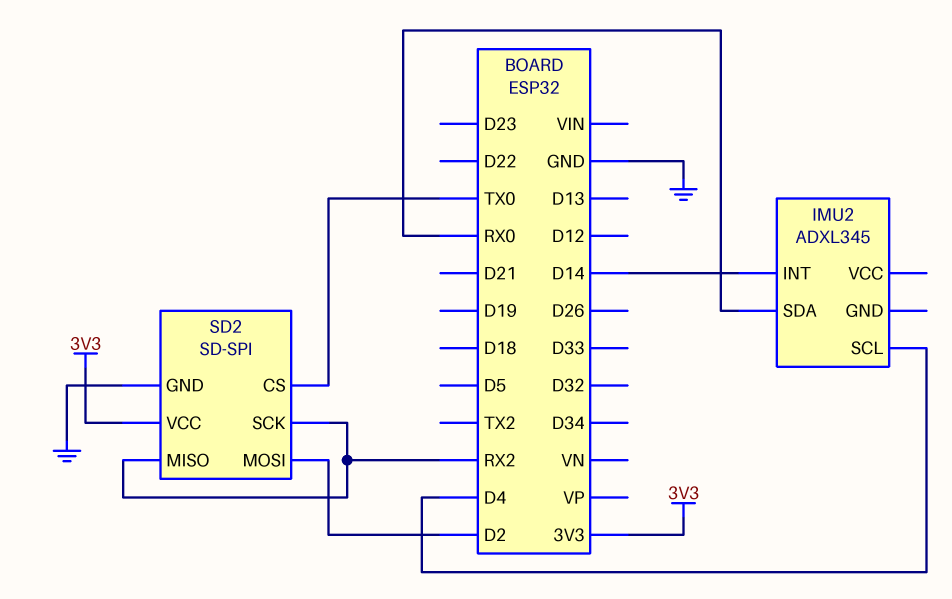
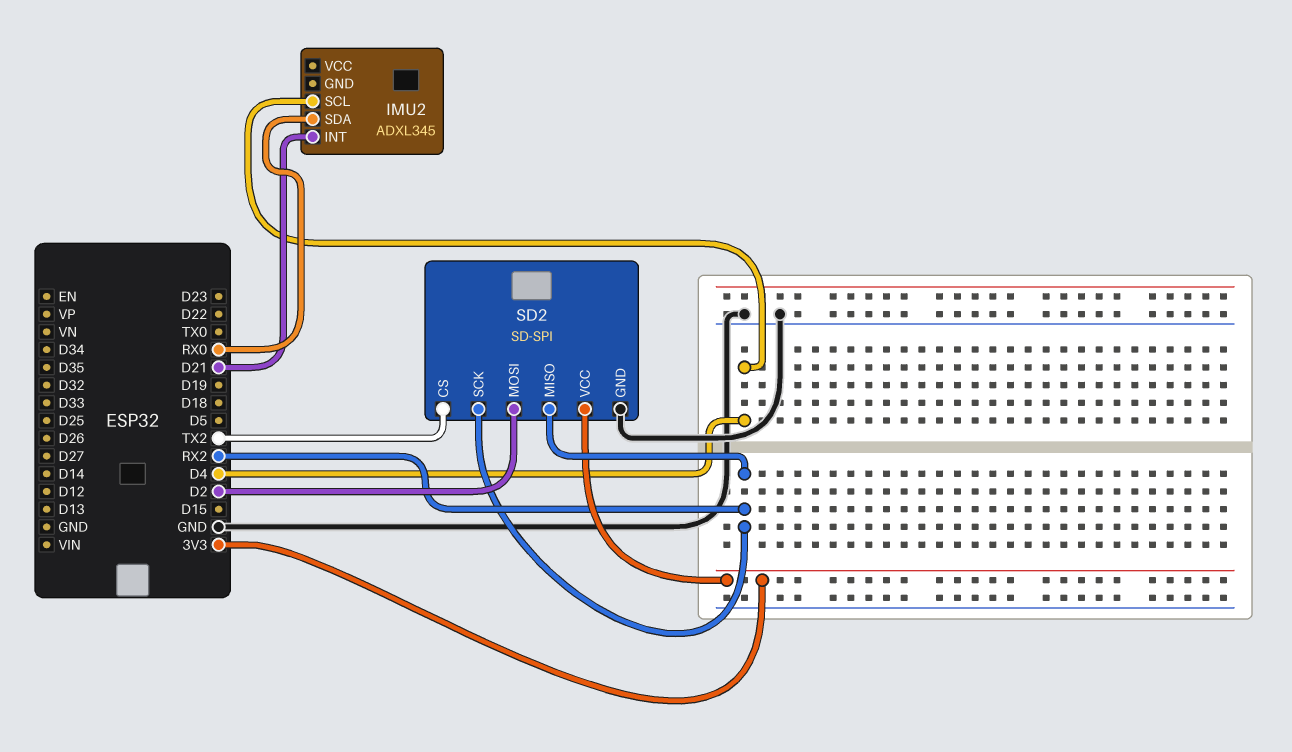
IMU2 pin INT: D14 -> D21
SD2 pin CS: TX0 -> TX2

